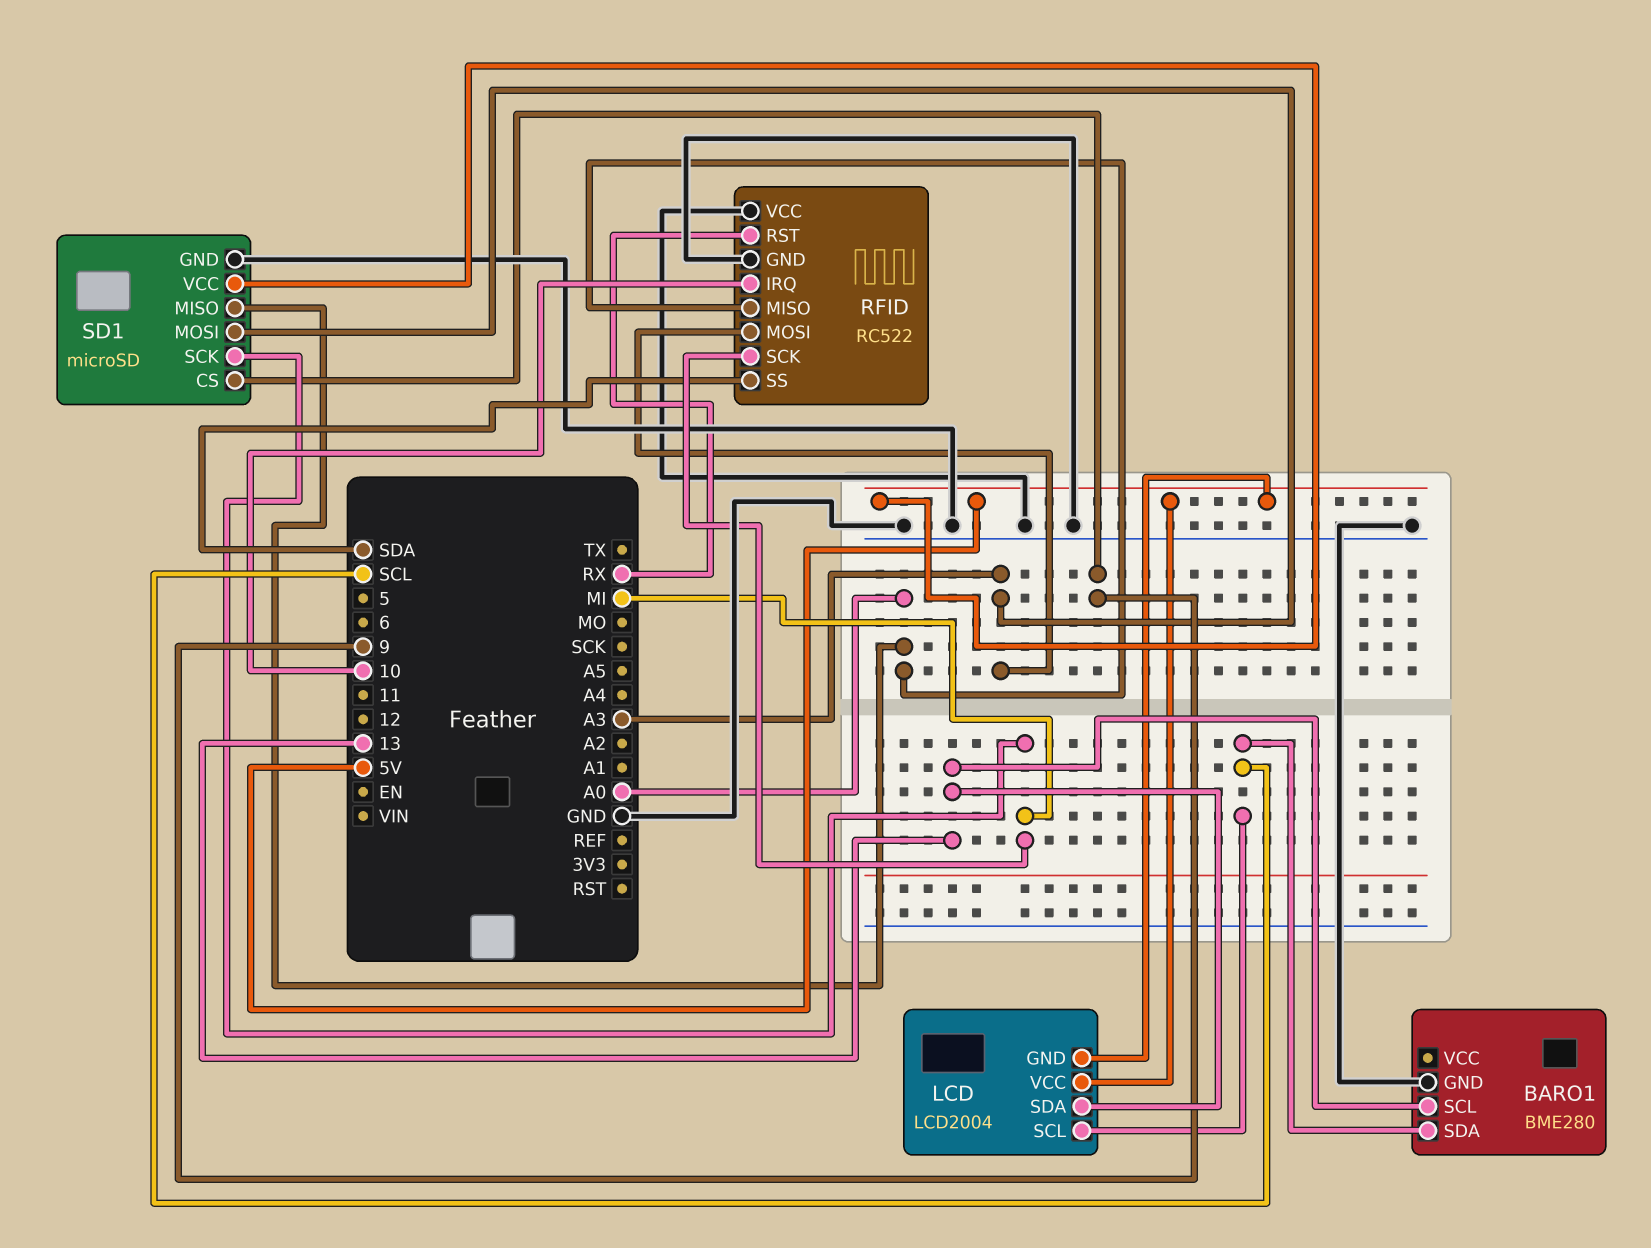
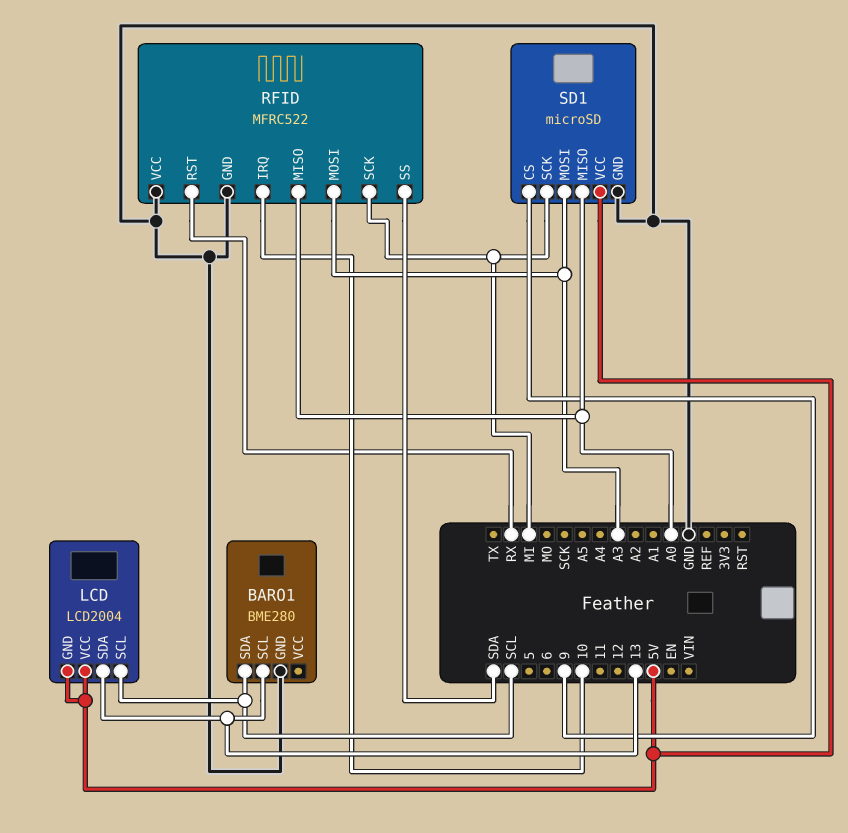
RFID: RC522 -> MFRC522

